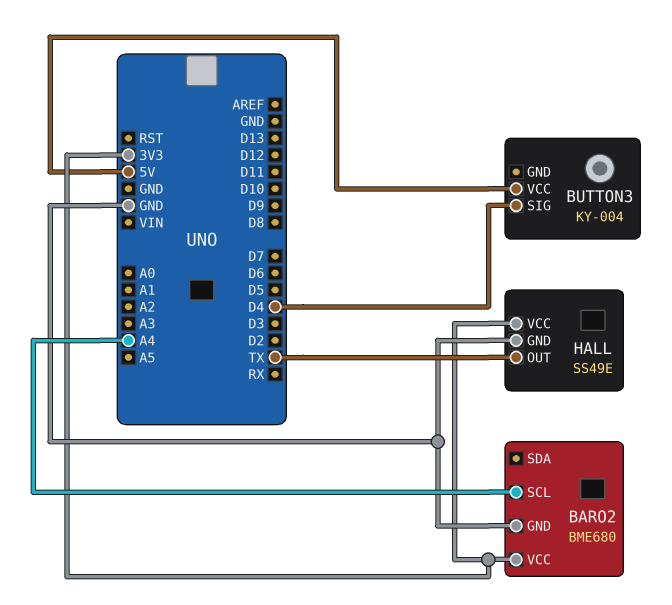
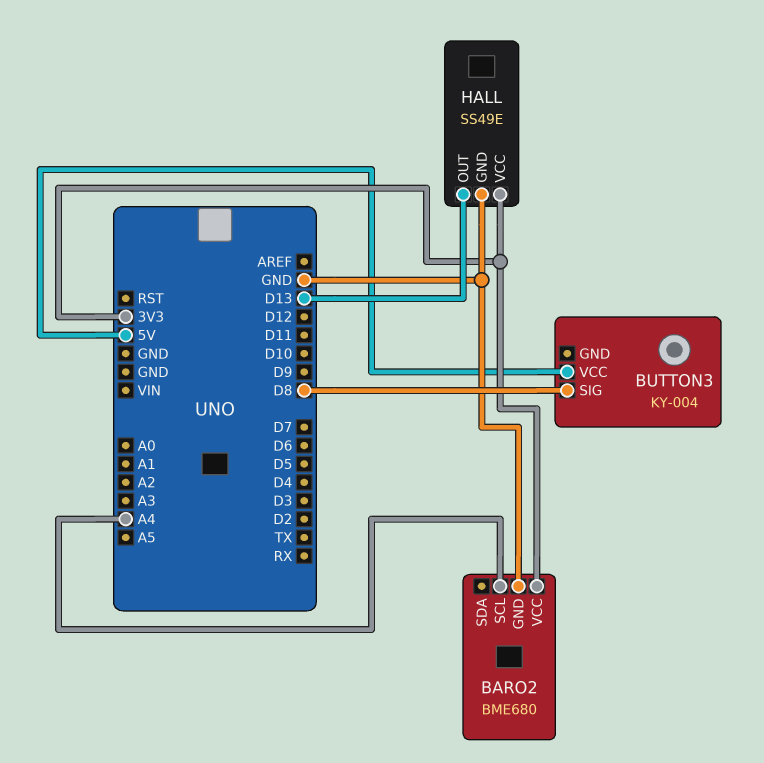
BUTTON3 pin SIG: D4 -> D8
HALL pin OUT: TX -> D13

